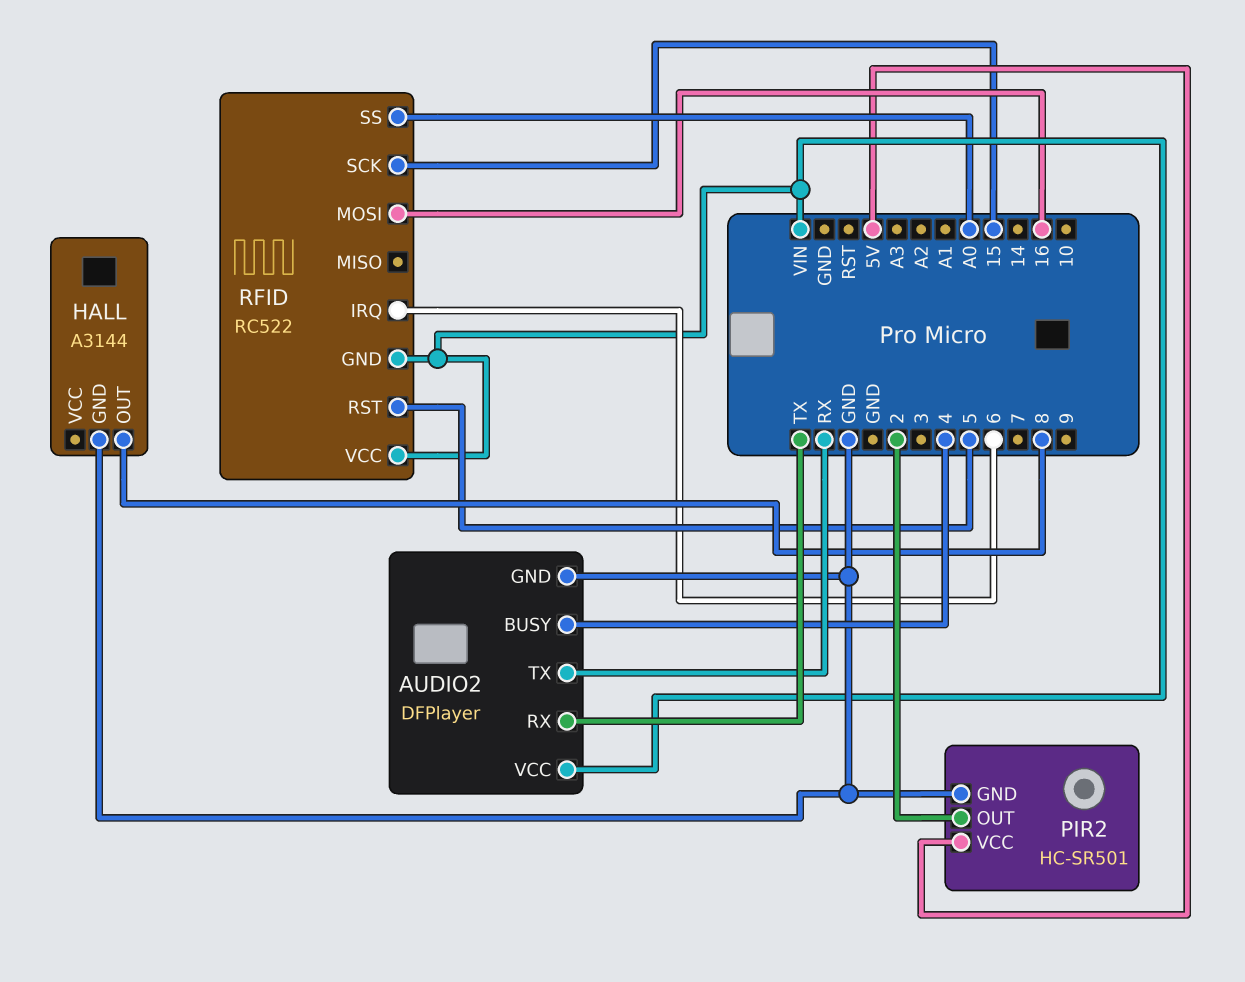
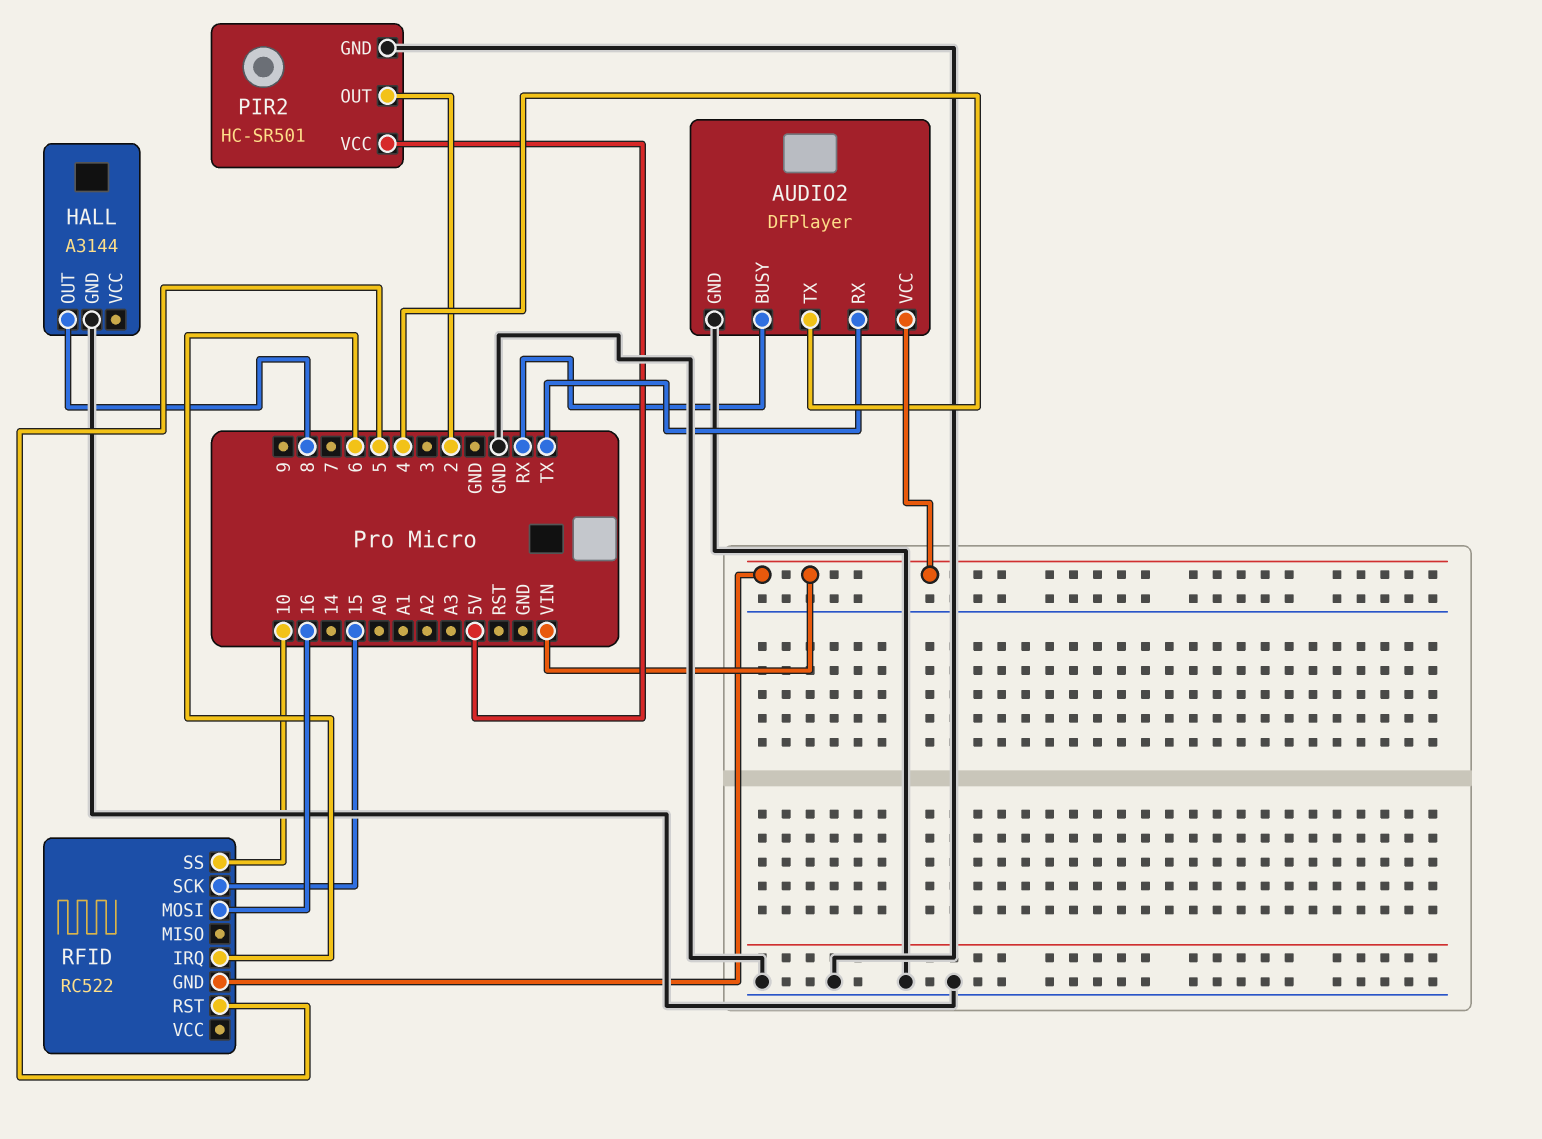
AUDIO2 pin BUSY: 4 -> RX
AUDIO2 pin TX: RX -> 4
RFID pin SS: A0 -> 10
RFID pin VCC: VIN -> none

